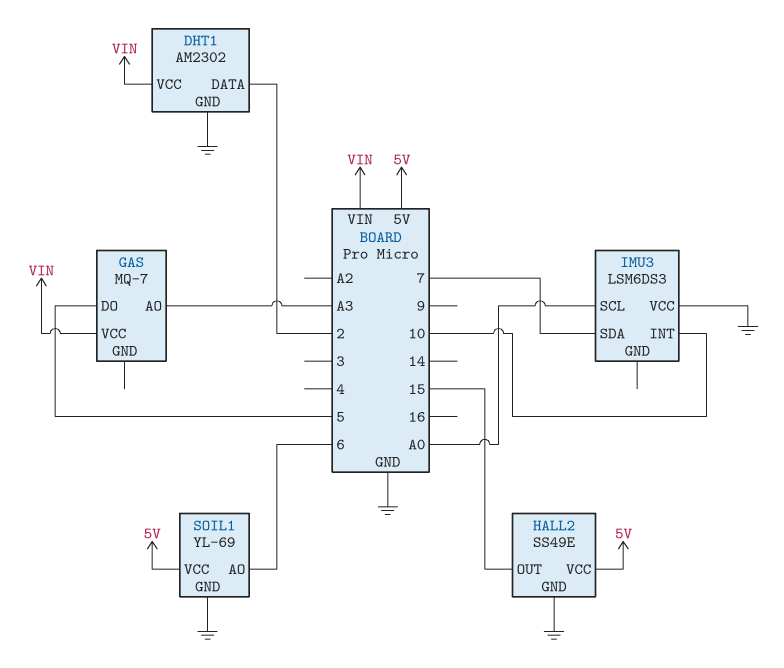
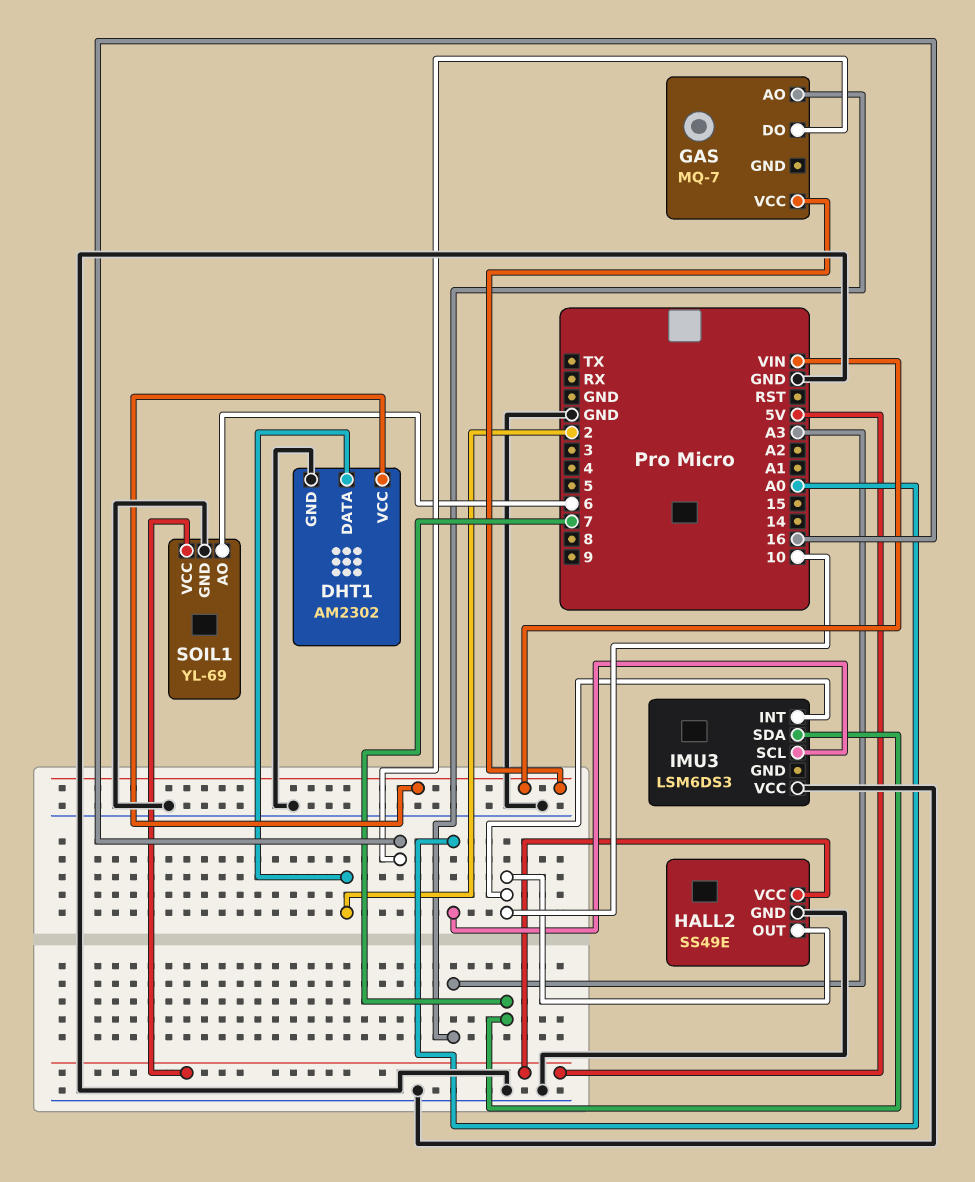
GAS pin DO: 5 -> 16
HALL2 pin OUT: 15 -> 10

